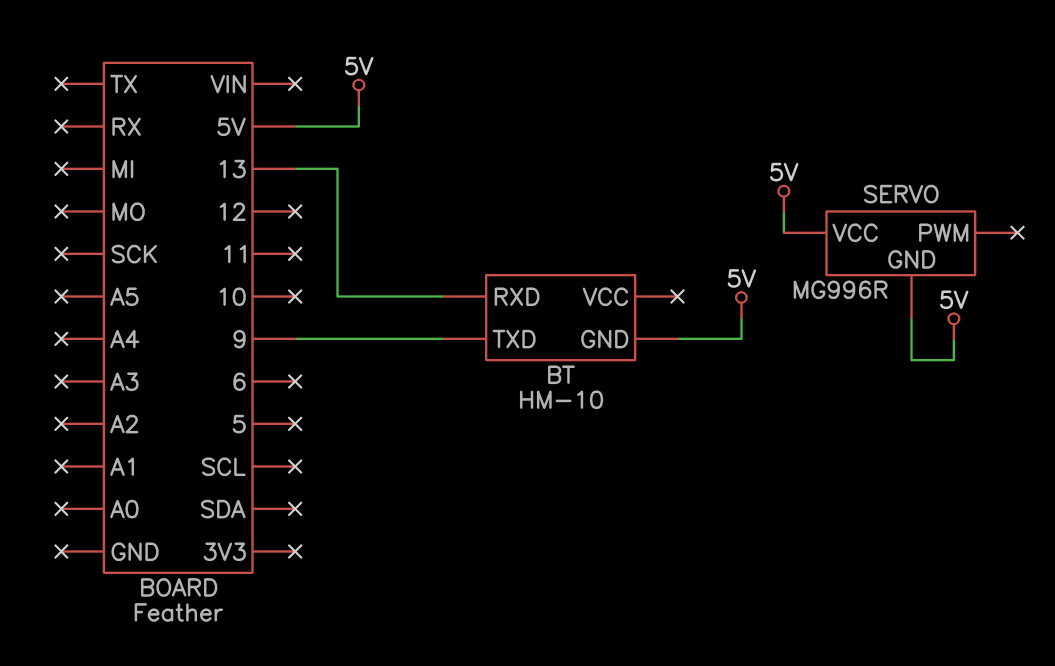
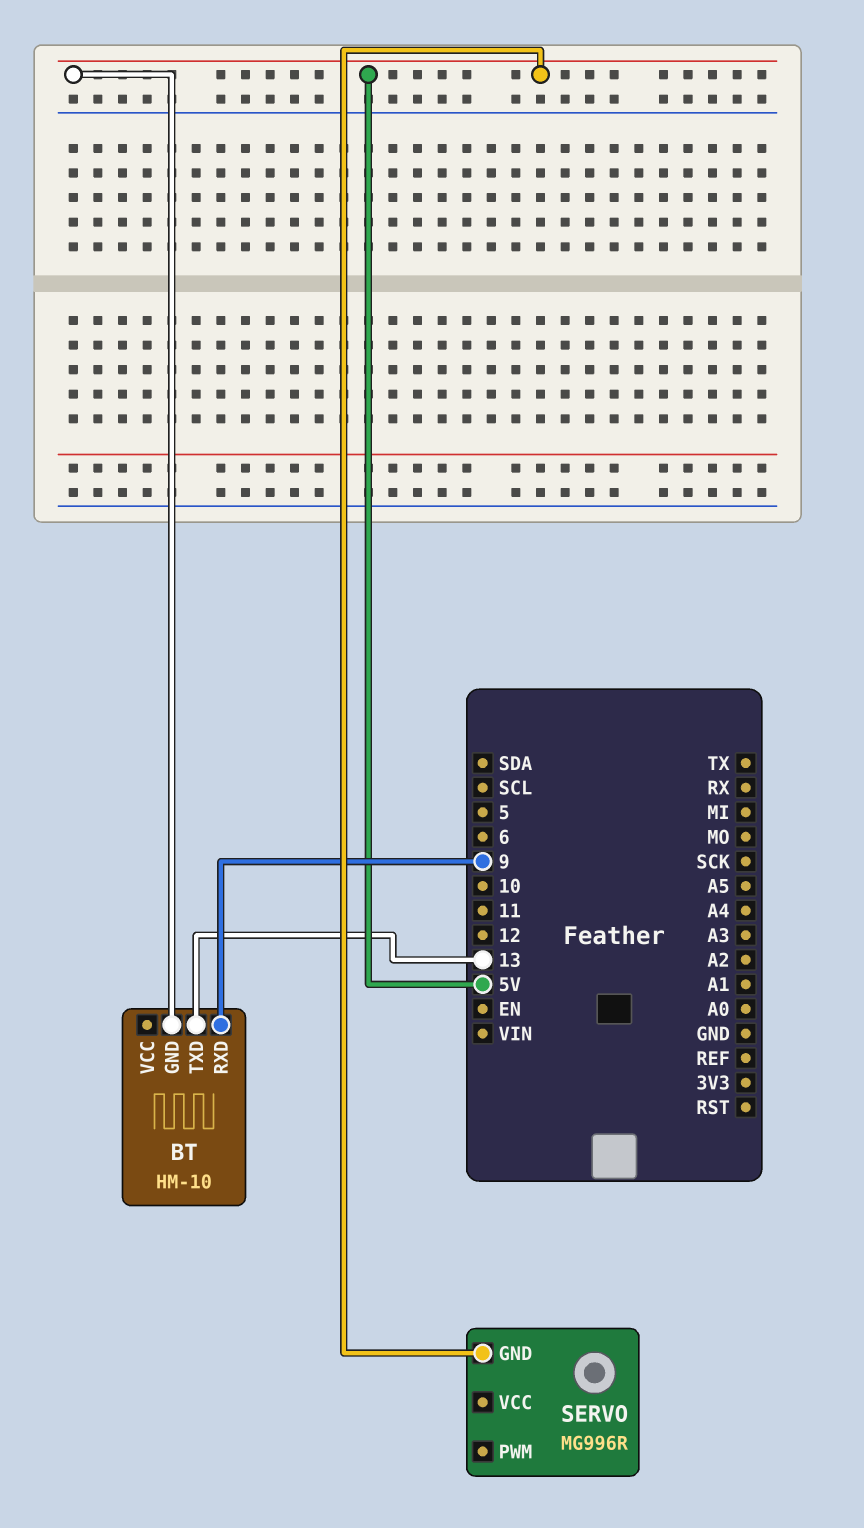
BT pin RXD: 13 -> 9
BT pin TXD: 9 -> 13
SERVO pin VCC: 5V -> none

